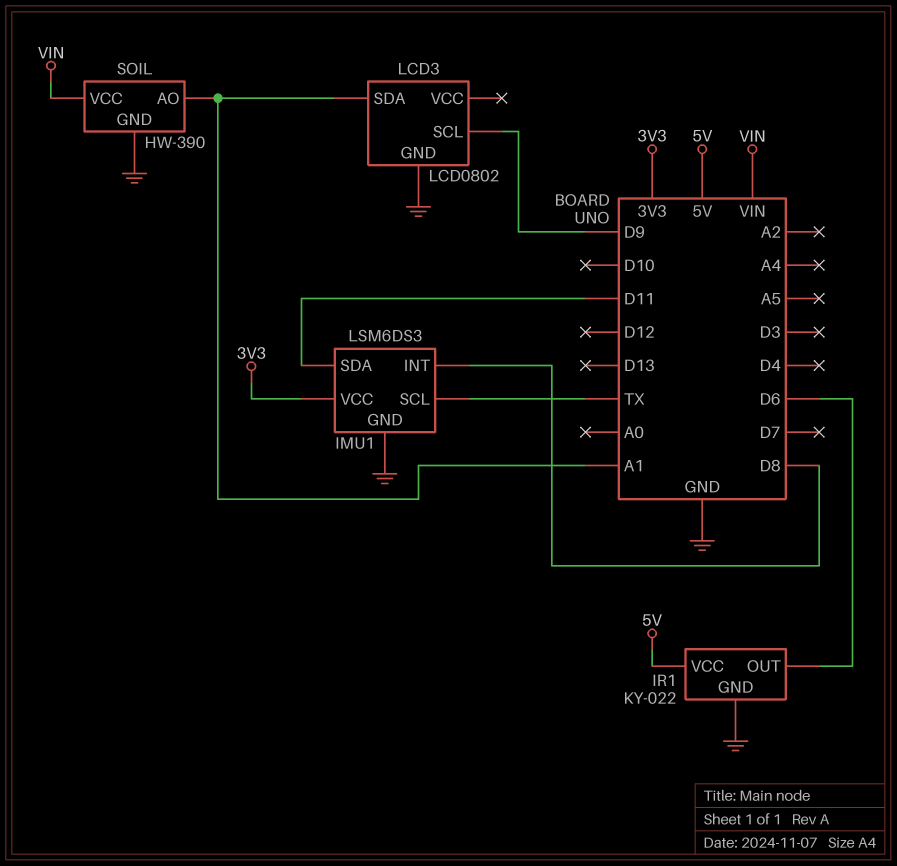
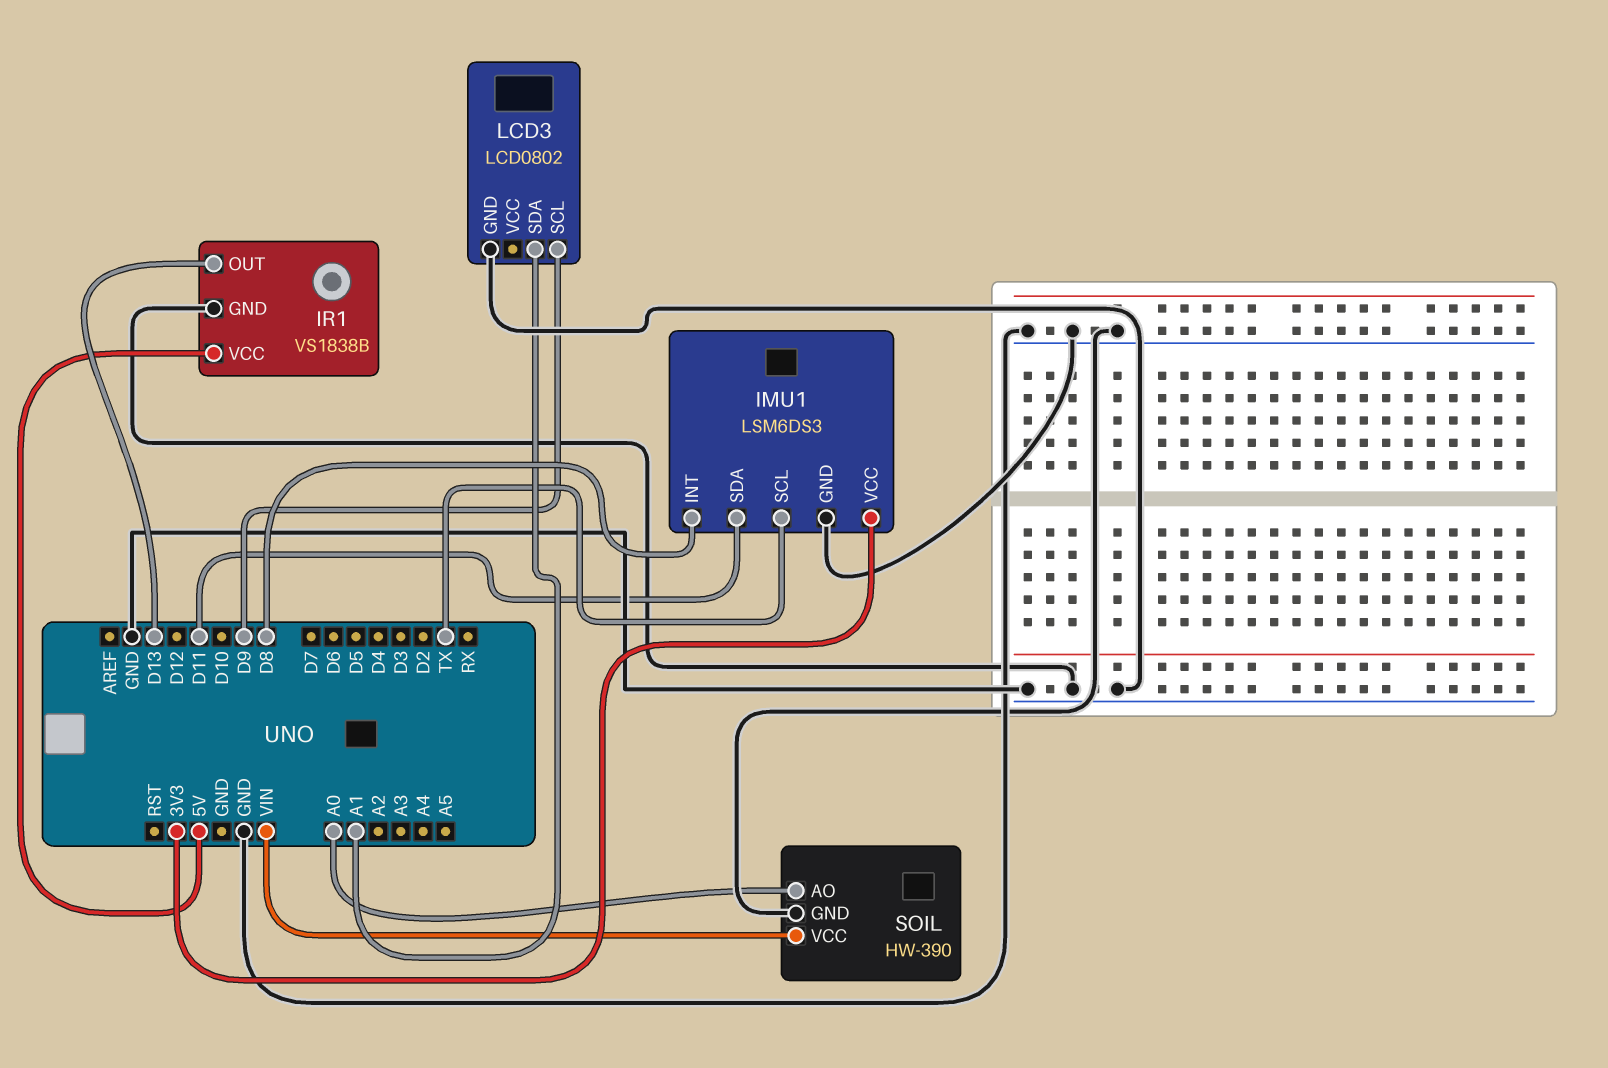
IR1: KY-022 -> VS1838B
IR1 pin OUT: D6 -> D13
SOIL pin AO: A1 -> A0

